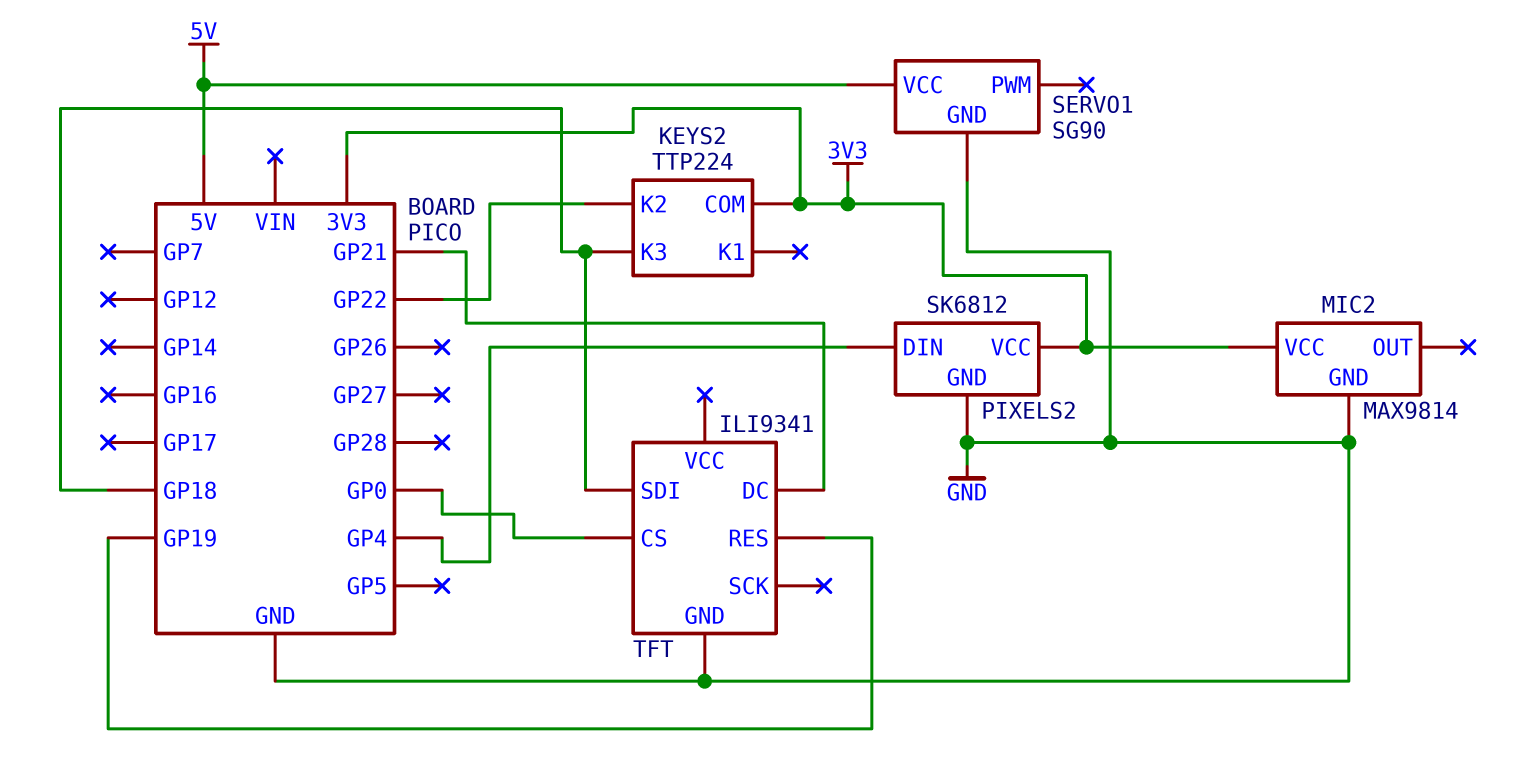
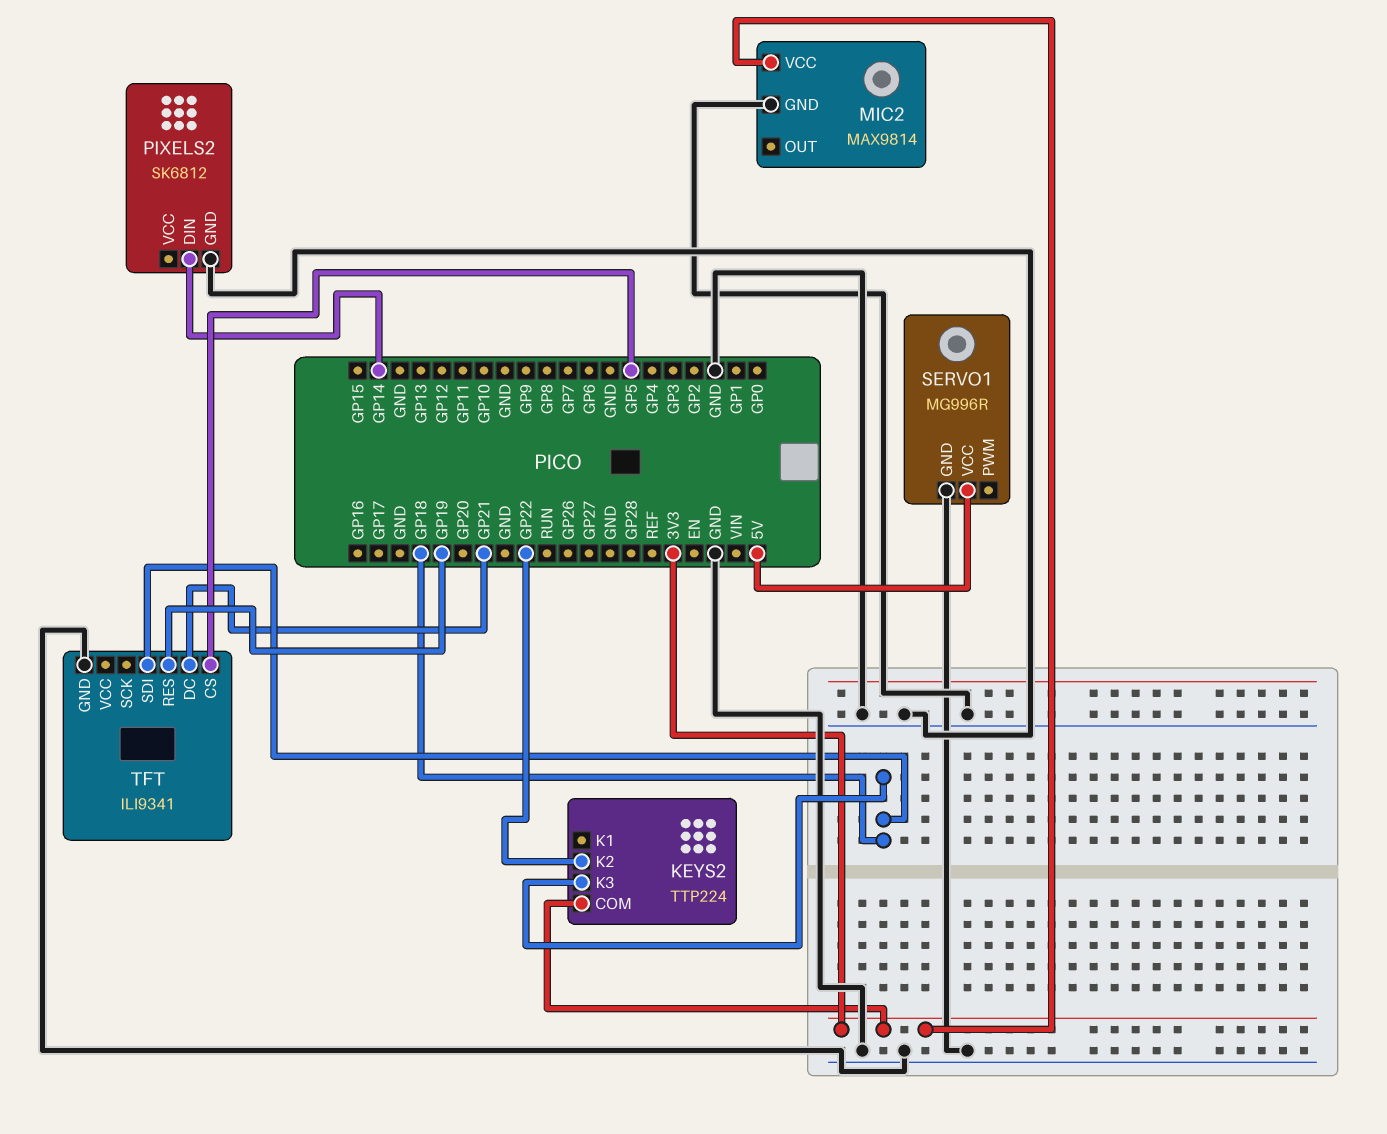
PIXELS2 pin DIN: GP4 -> GP14
PIXELS2 pin VCC: 3V3 -> none
SERVO1: SG90 -> MG996R
TFT pin CS: GP0 -> GP5

